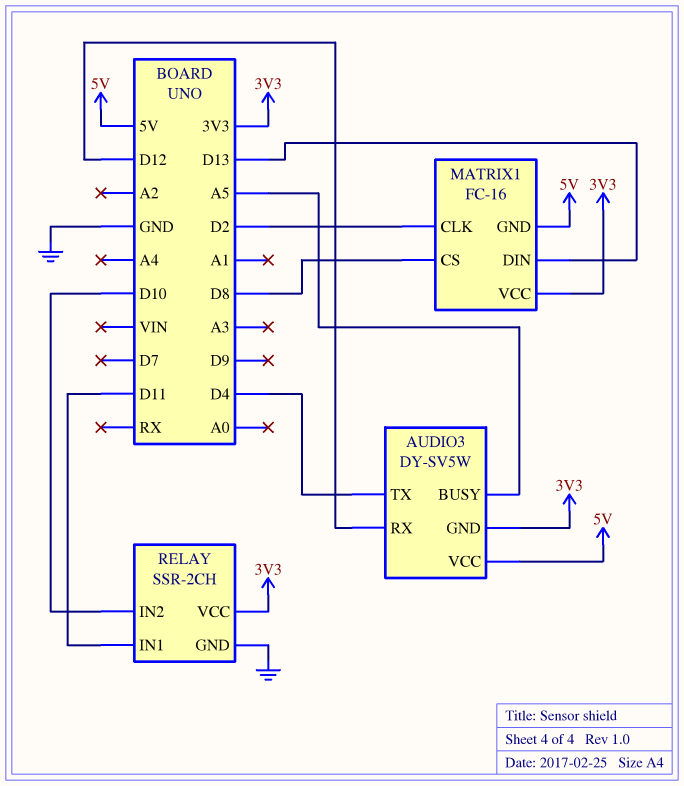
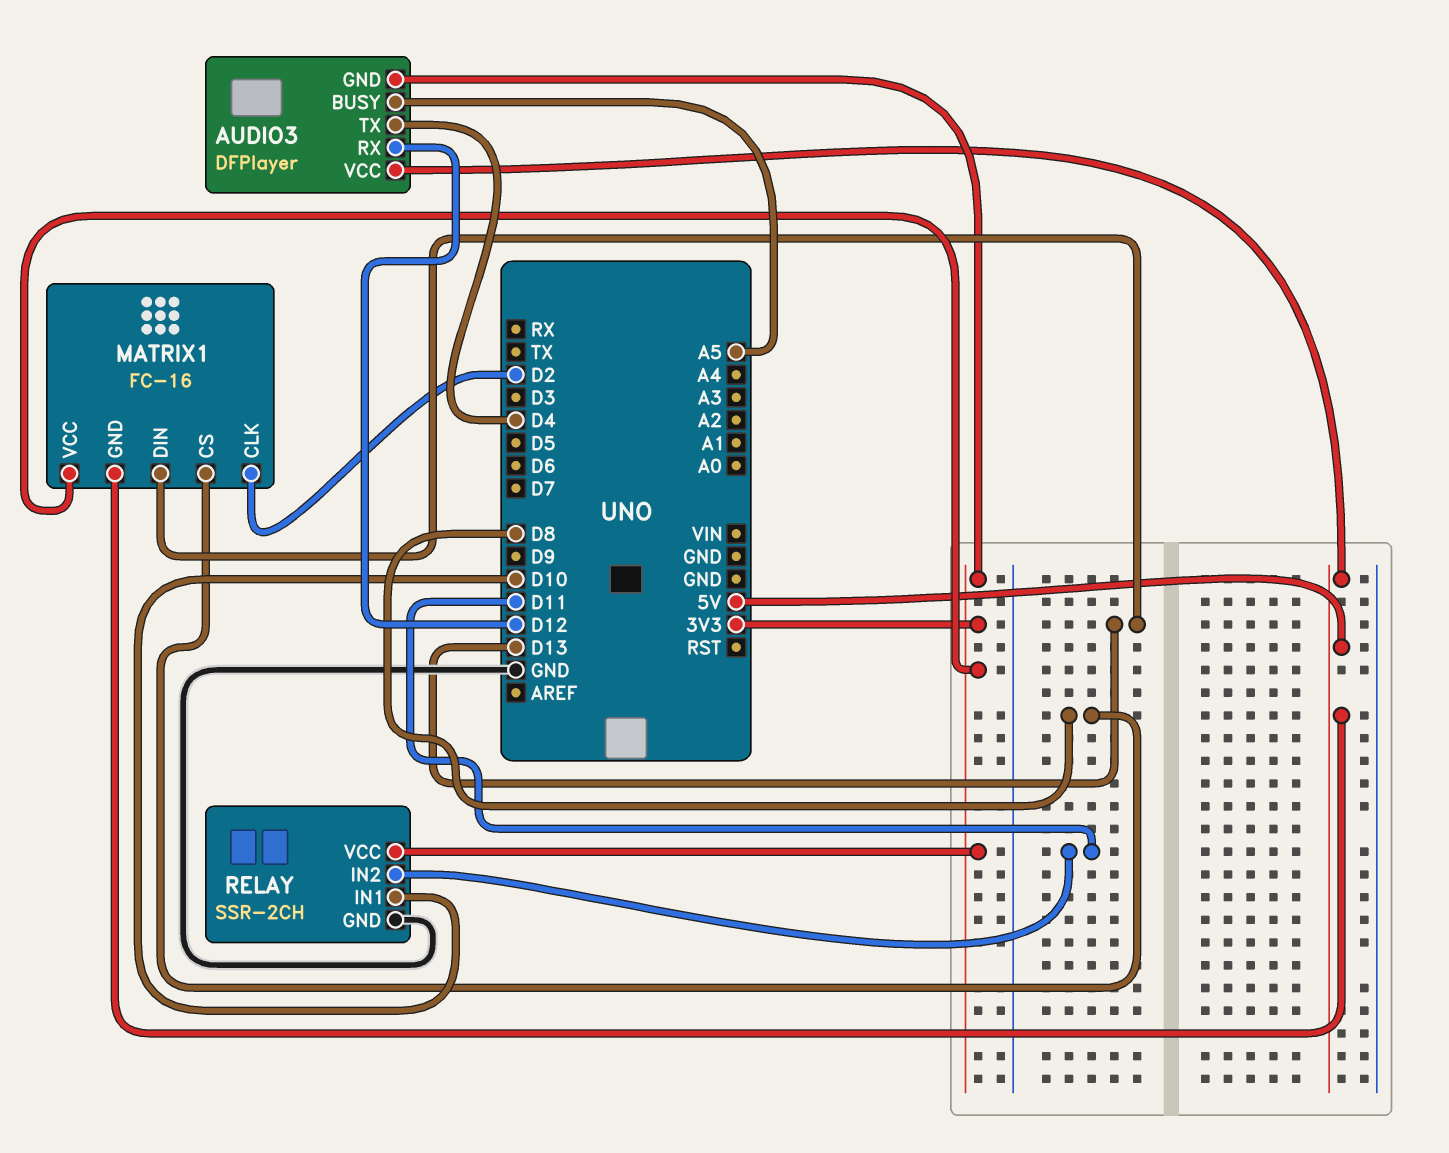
AUDIO3: DY-SV5W -> DFPlayer
RELAY pin IN1: D11 -> D10
RELAY pin IN2: D10 -> D11

